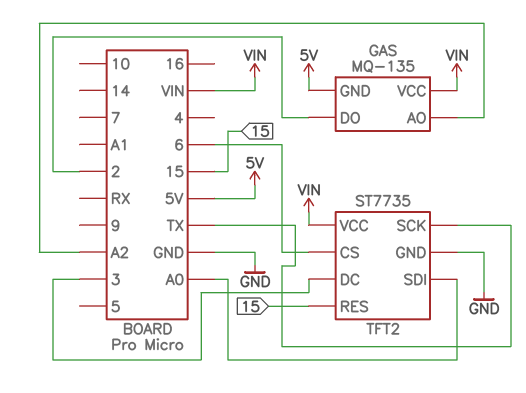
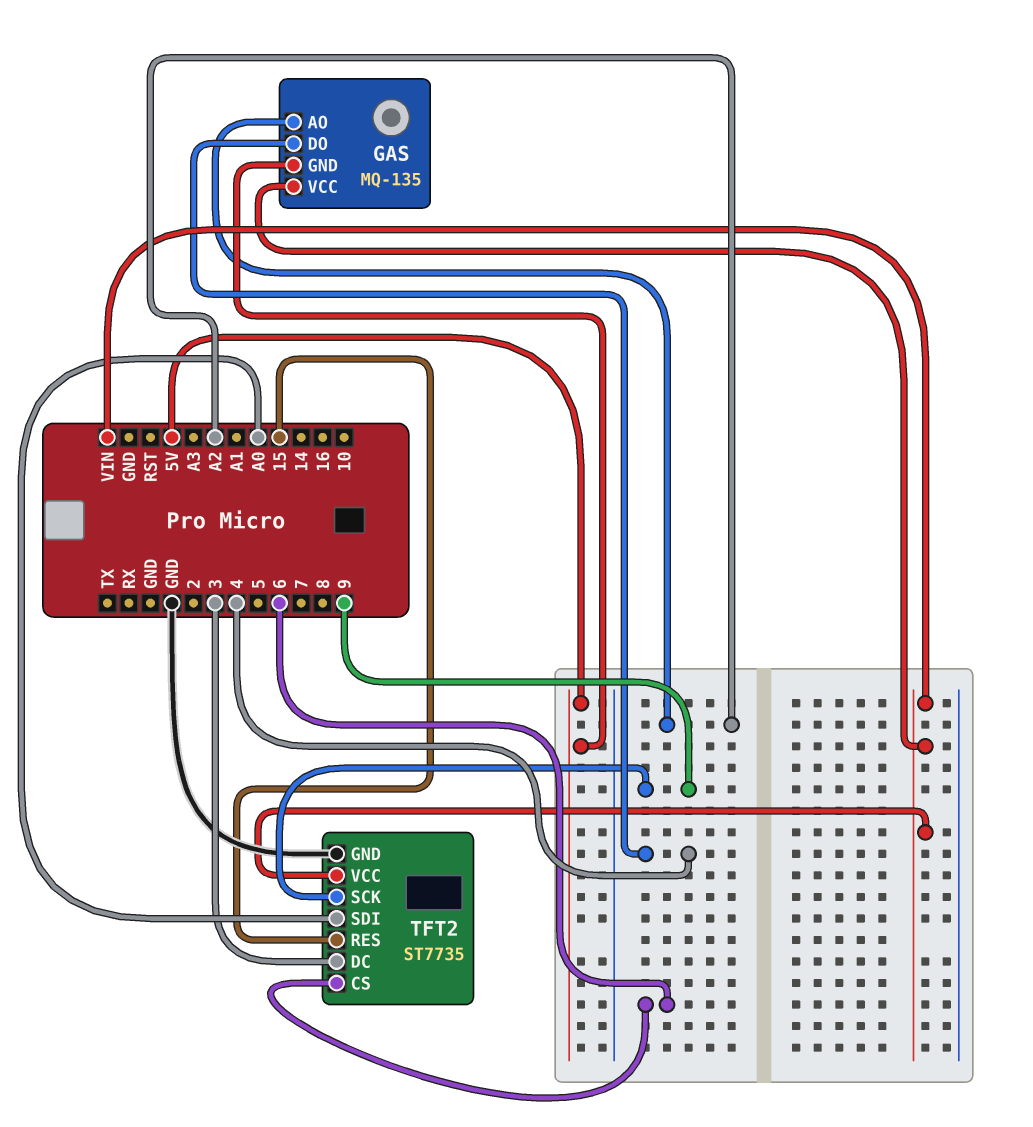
GAS pin DO: 2 -> 4
TFT2 pin SCK: TX -> 9

